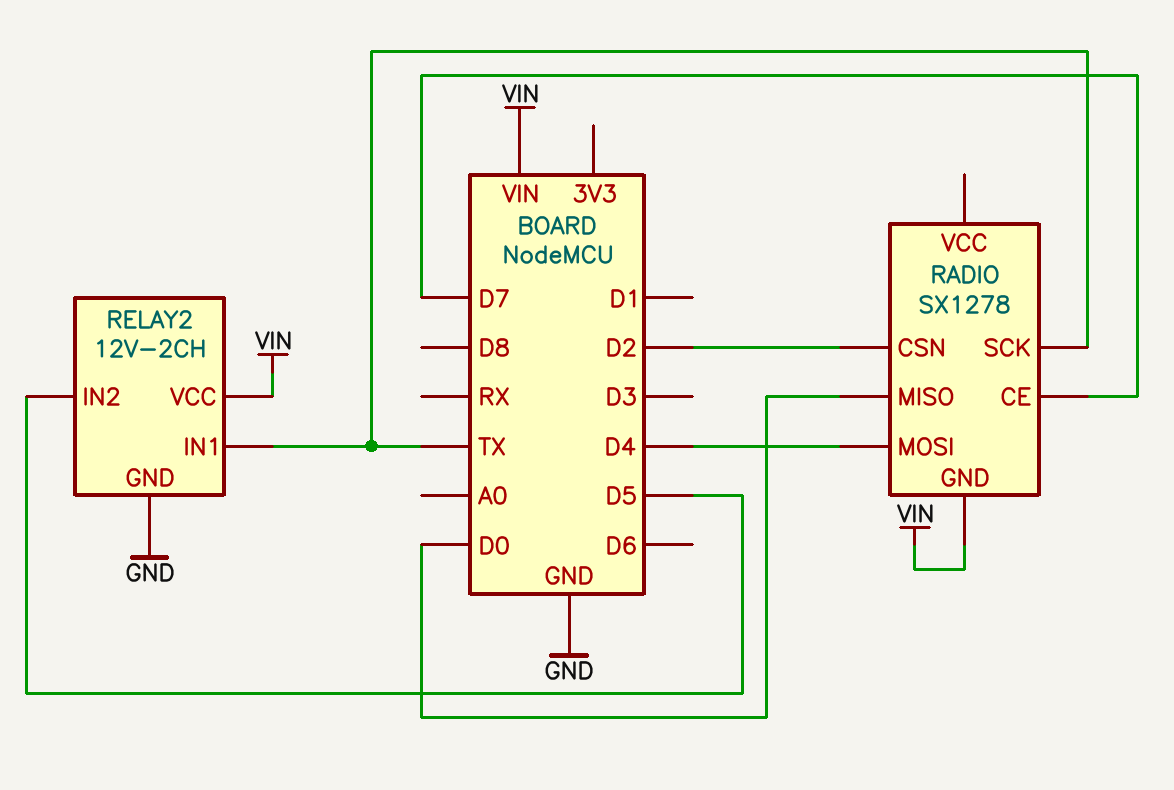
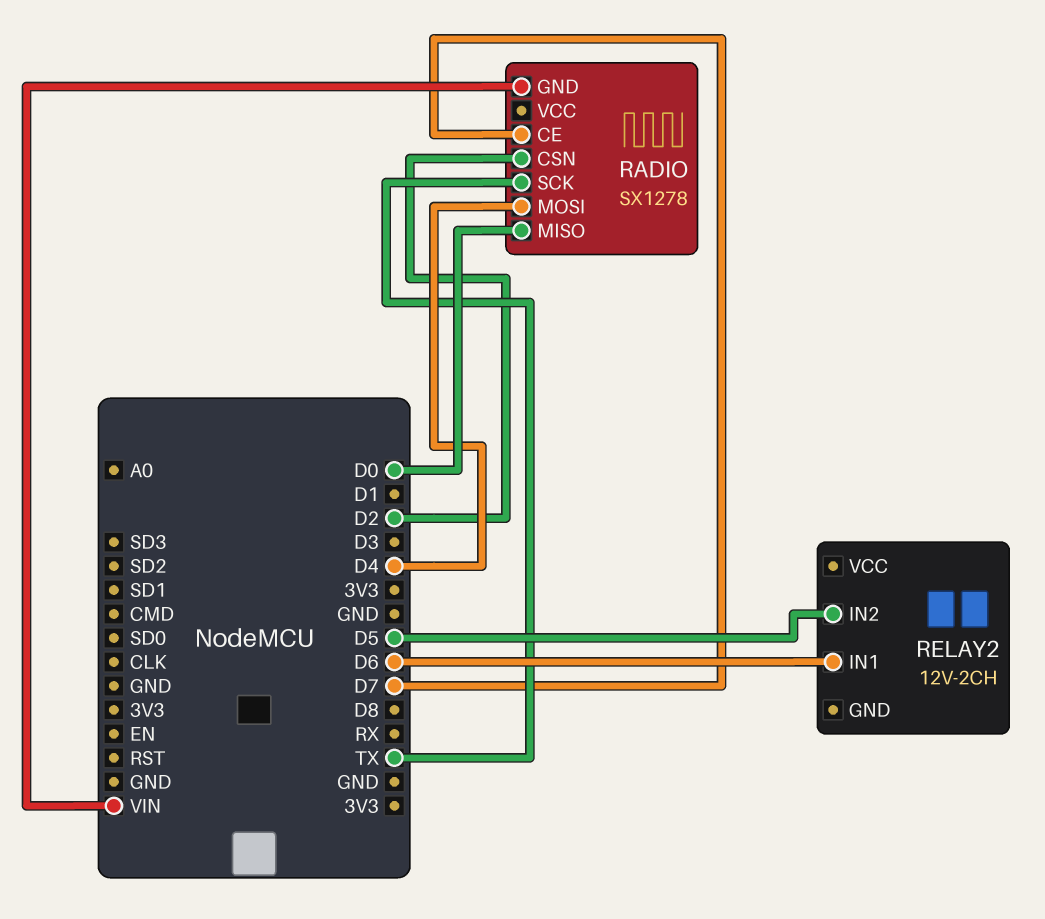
RELAY2 pin GND: GND -> none
RELAY2 pin IN1: TX -> D6
RELAY2 pin VCC: VIN -> none

